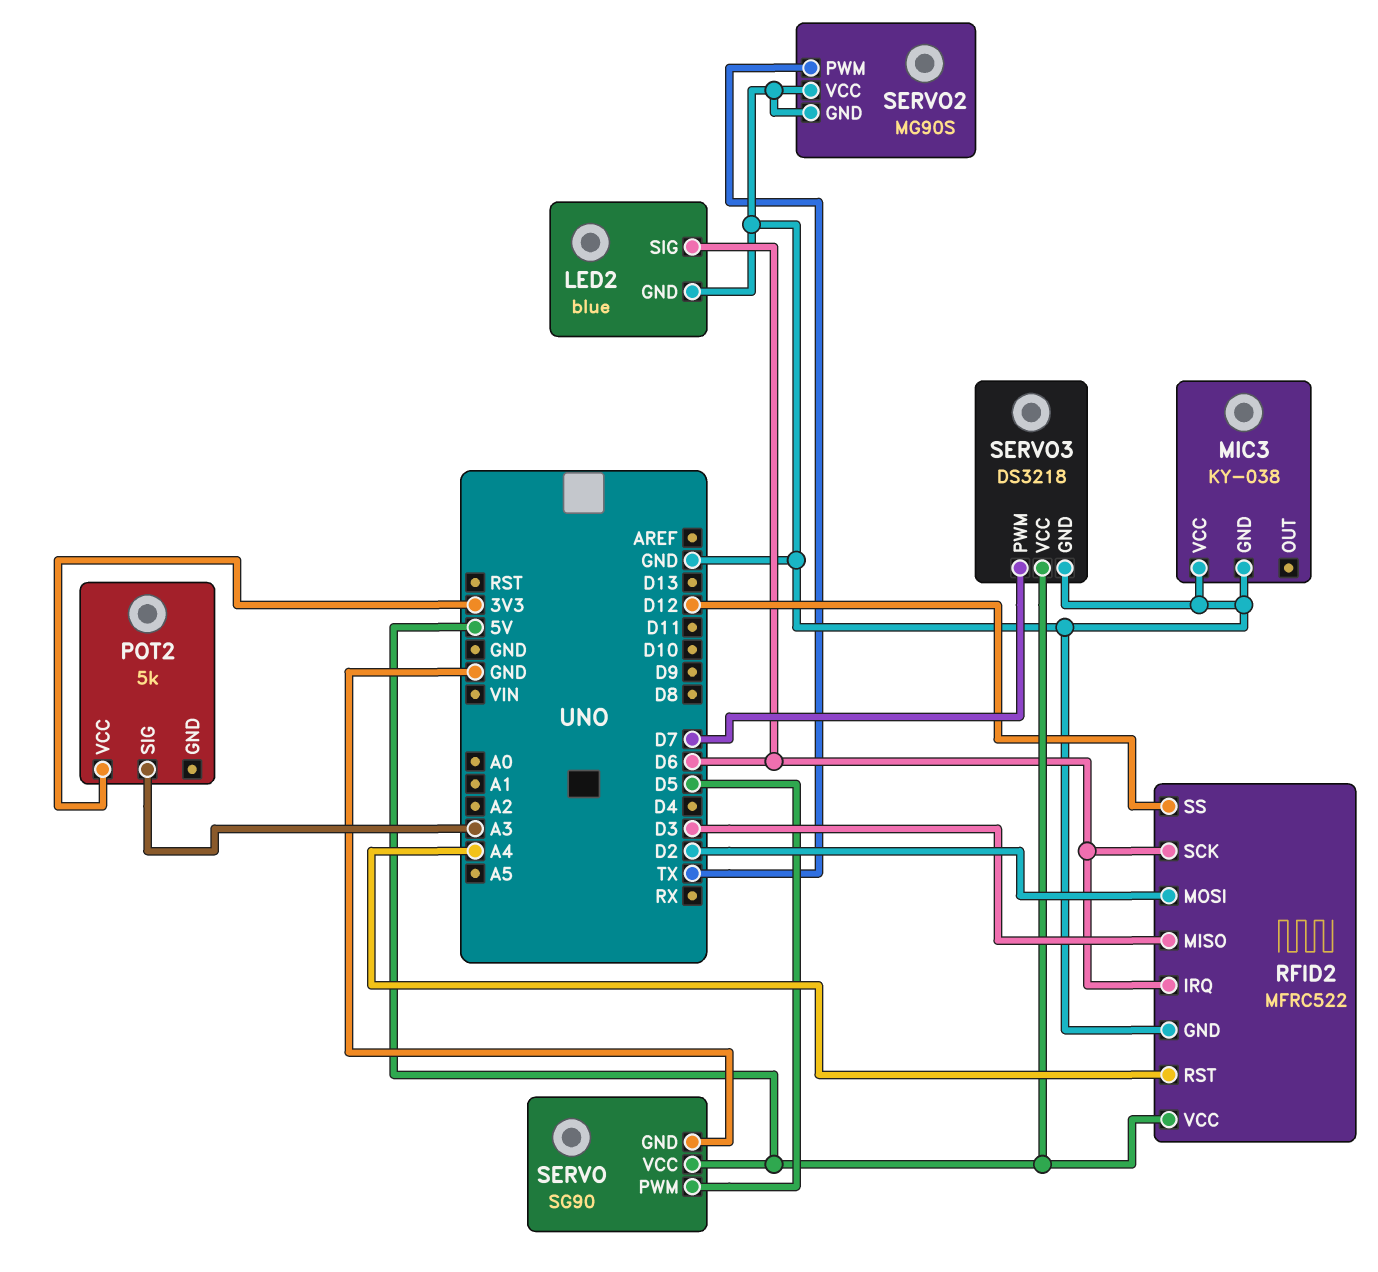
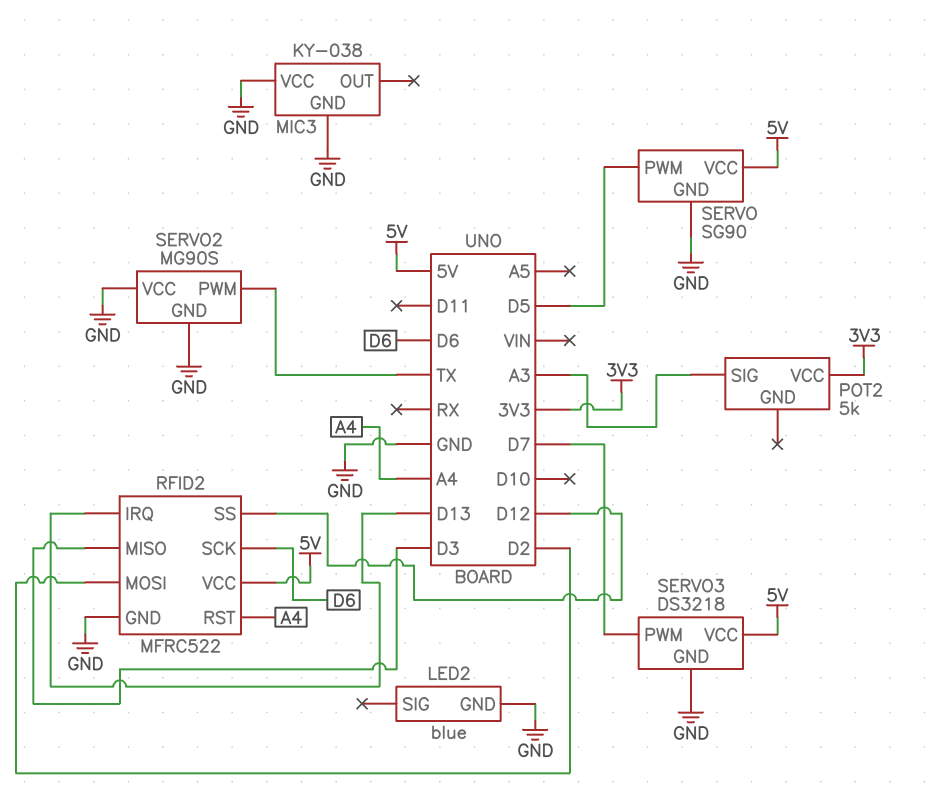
LED2 pin SIG: D6 -> none
RFID2 pin IRQ: D6 -> D13

